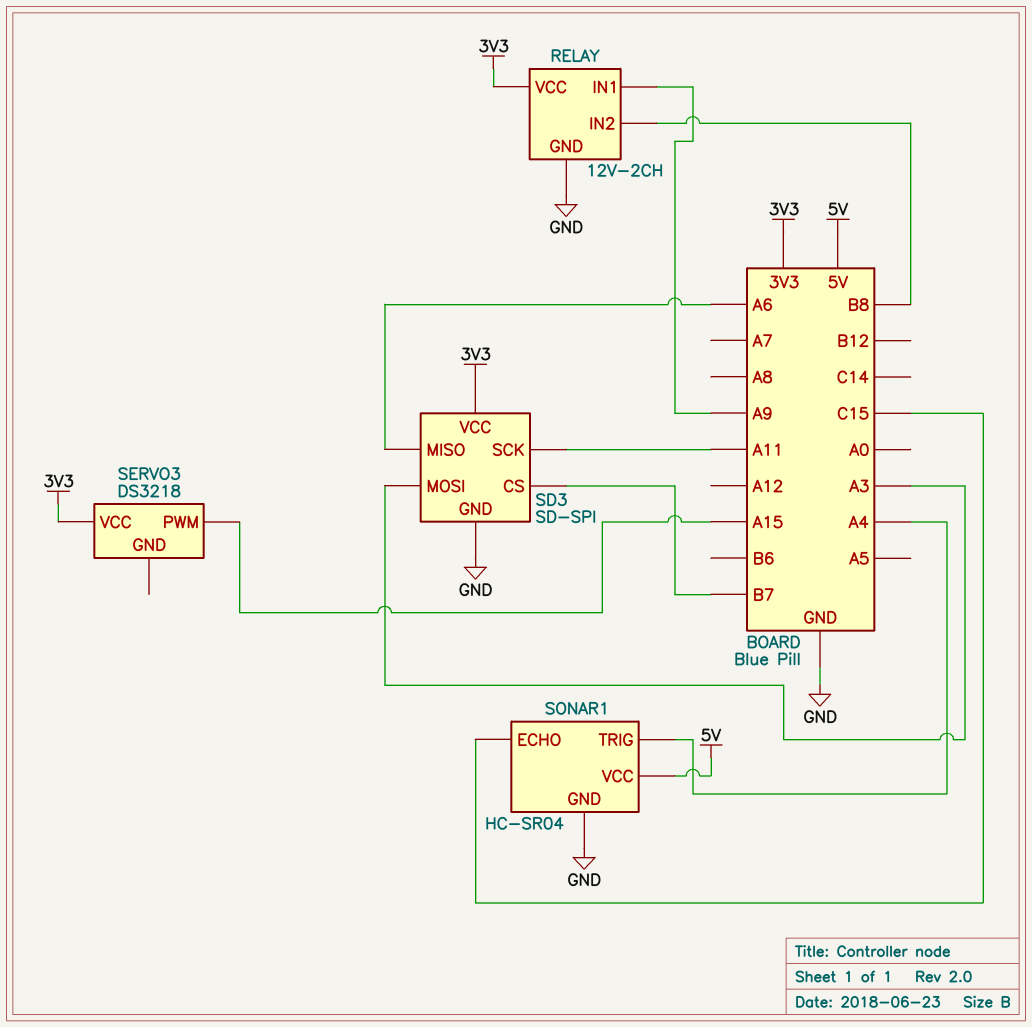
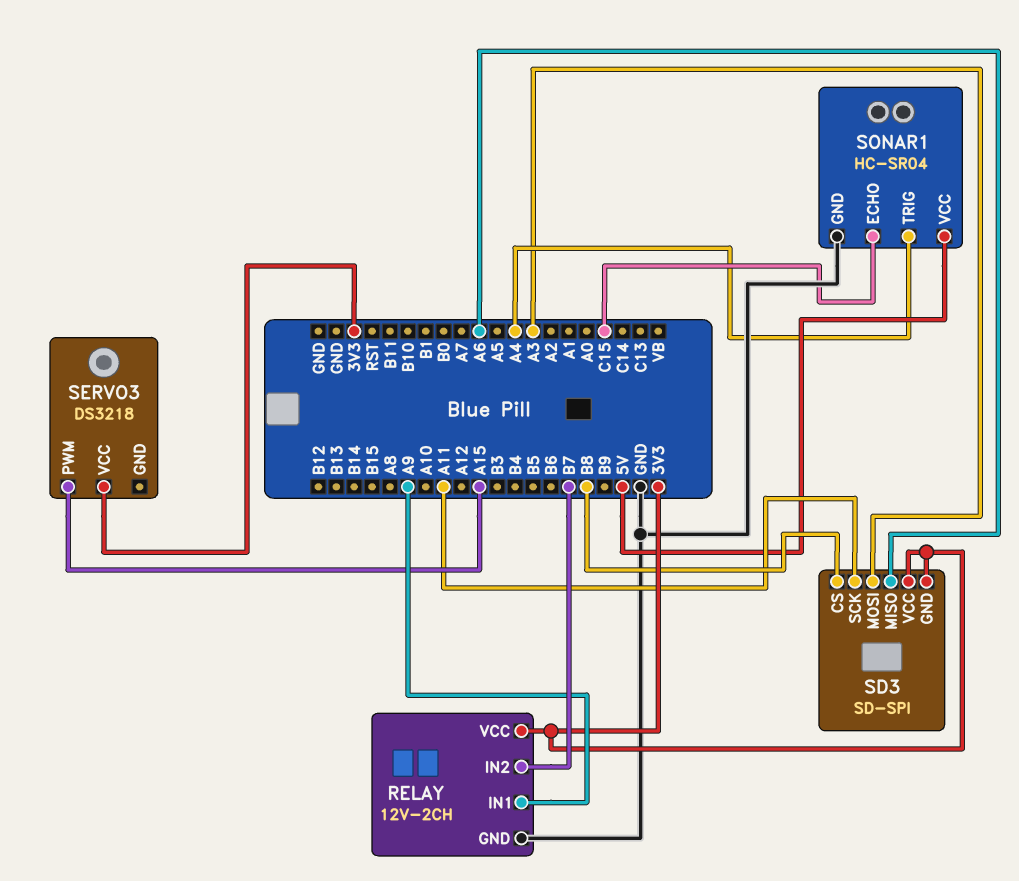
RELAY pin IN2: B8 -> B7
SD3 pin CS: B7 -> B8
SD3 pin GND: GND -> 3V3

